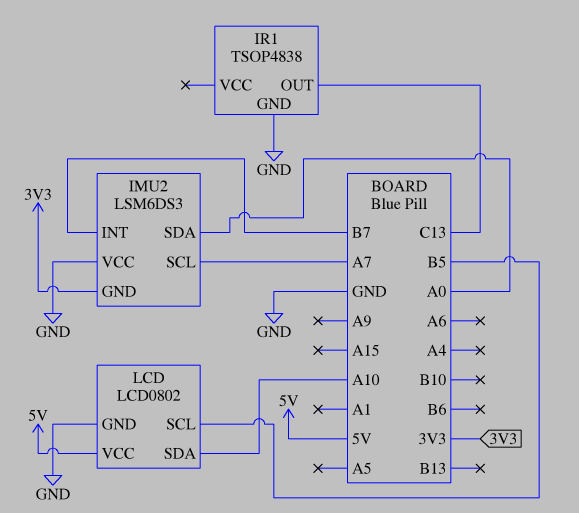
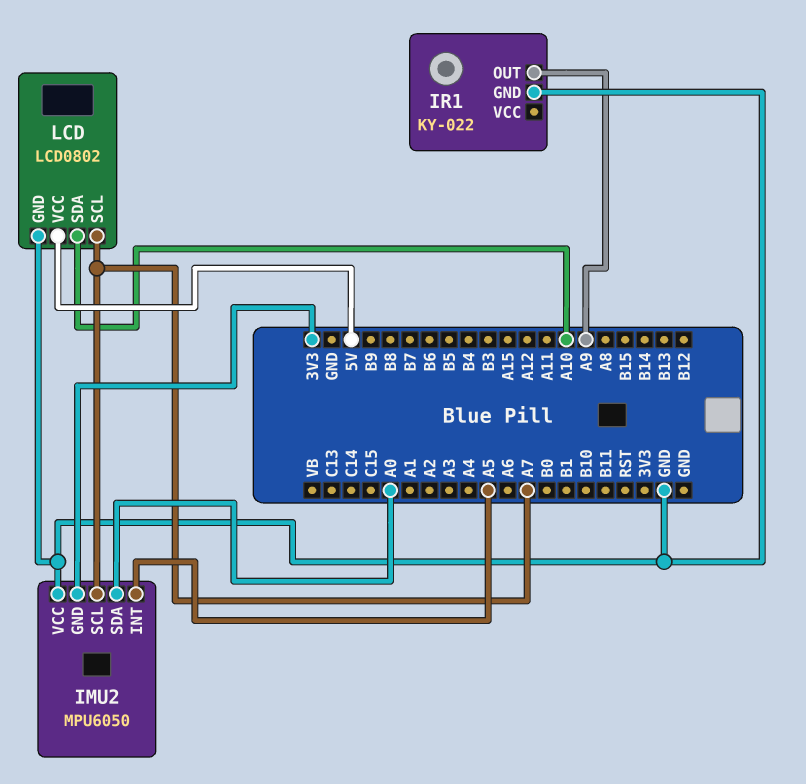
IMU2: LSM6DS3 -> MPU6050
IMU2 pin INT: B7 -> A5
IR1: TSOP4838 -> KY-022
IR1 pin OUT: C13 -> A9
LCD pin SCL: B5 -> A7

